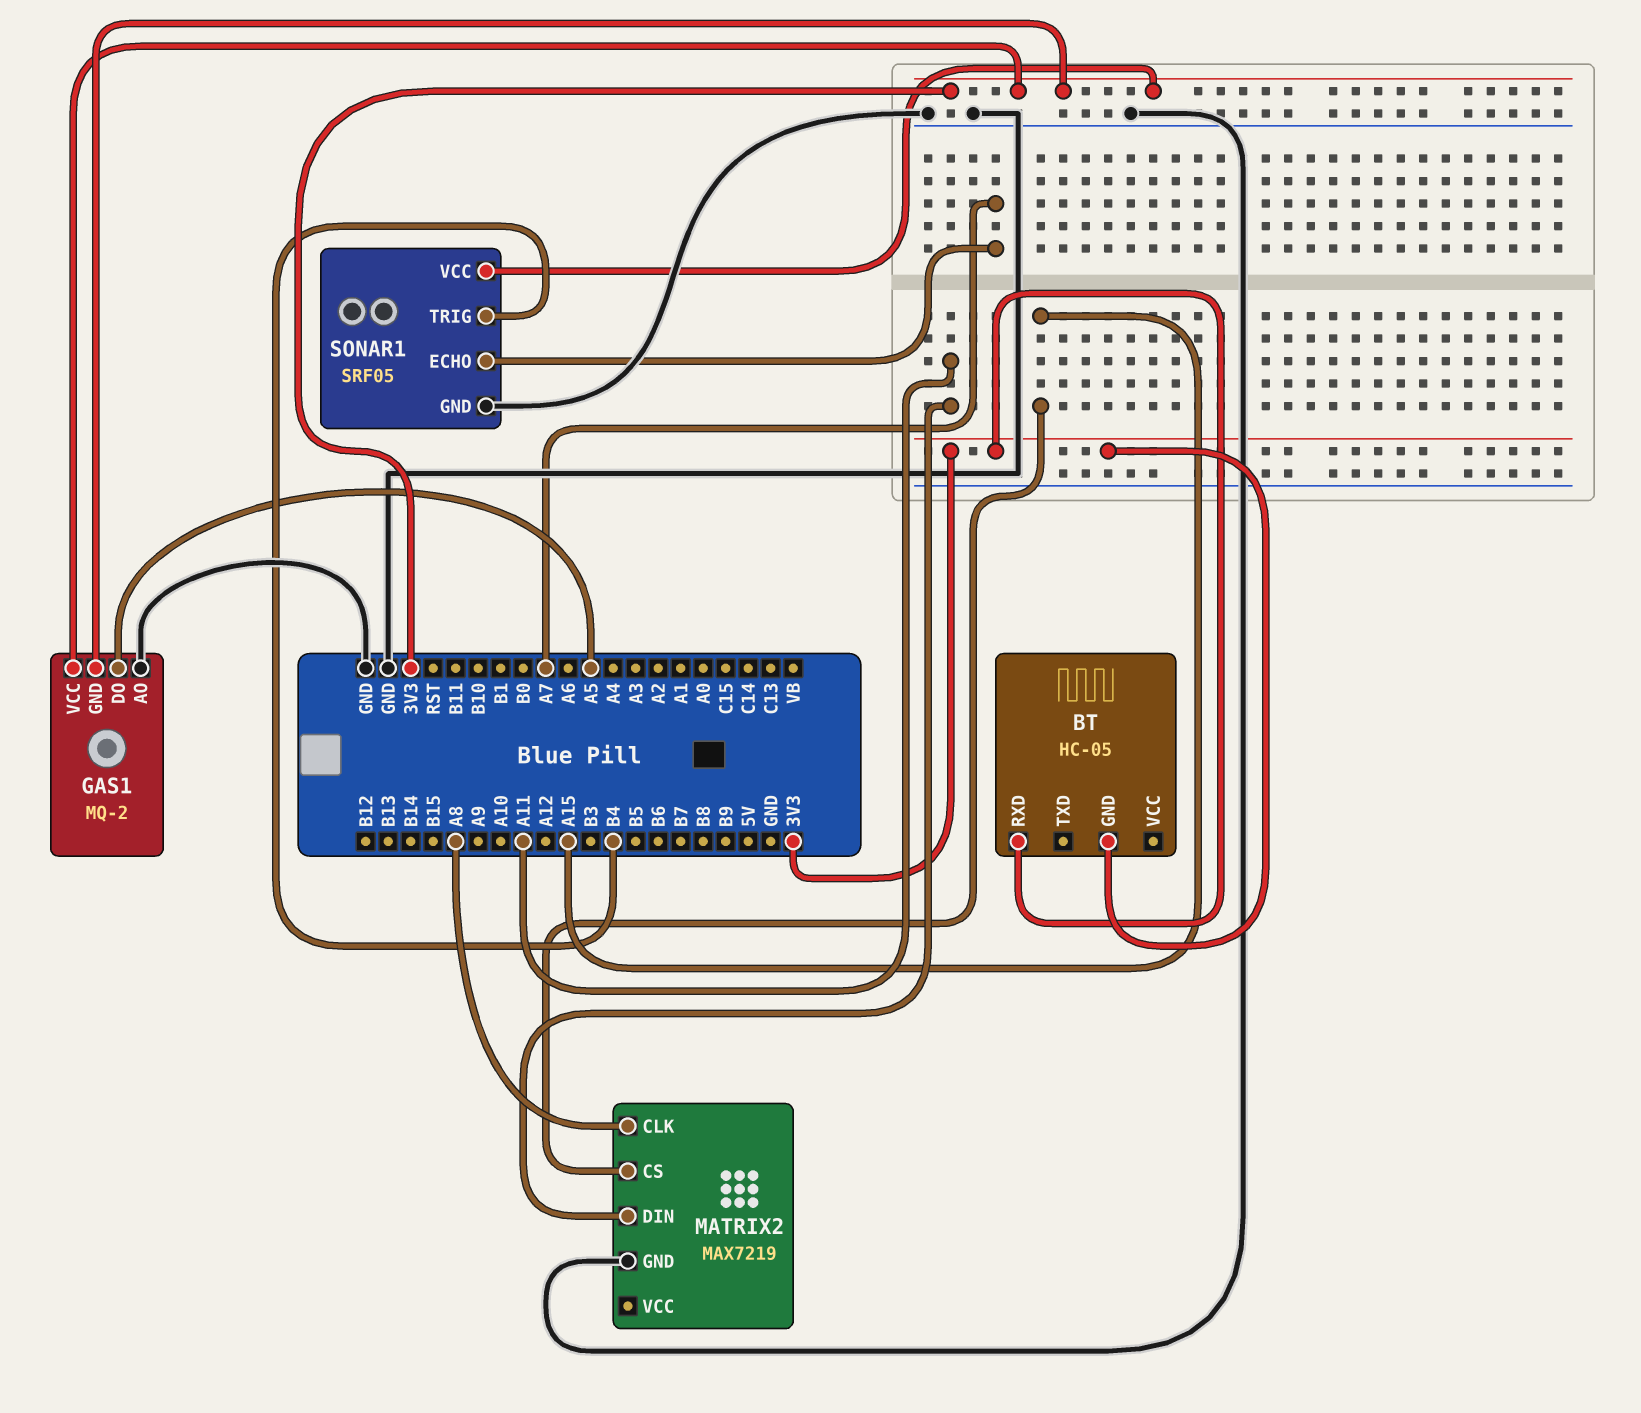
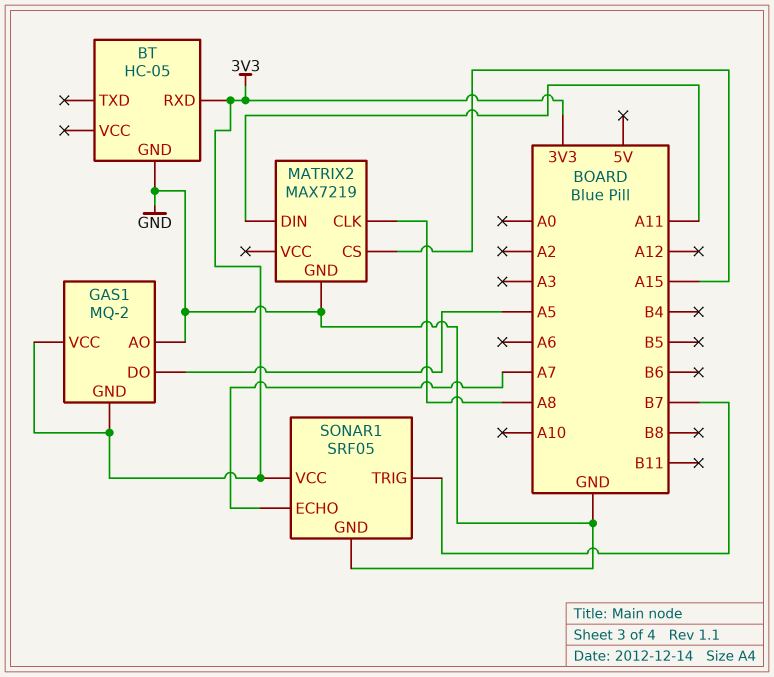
BT pin GND: 3V3 -> GND
SONAR1 pin TRIG: B4 -> B7

